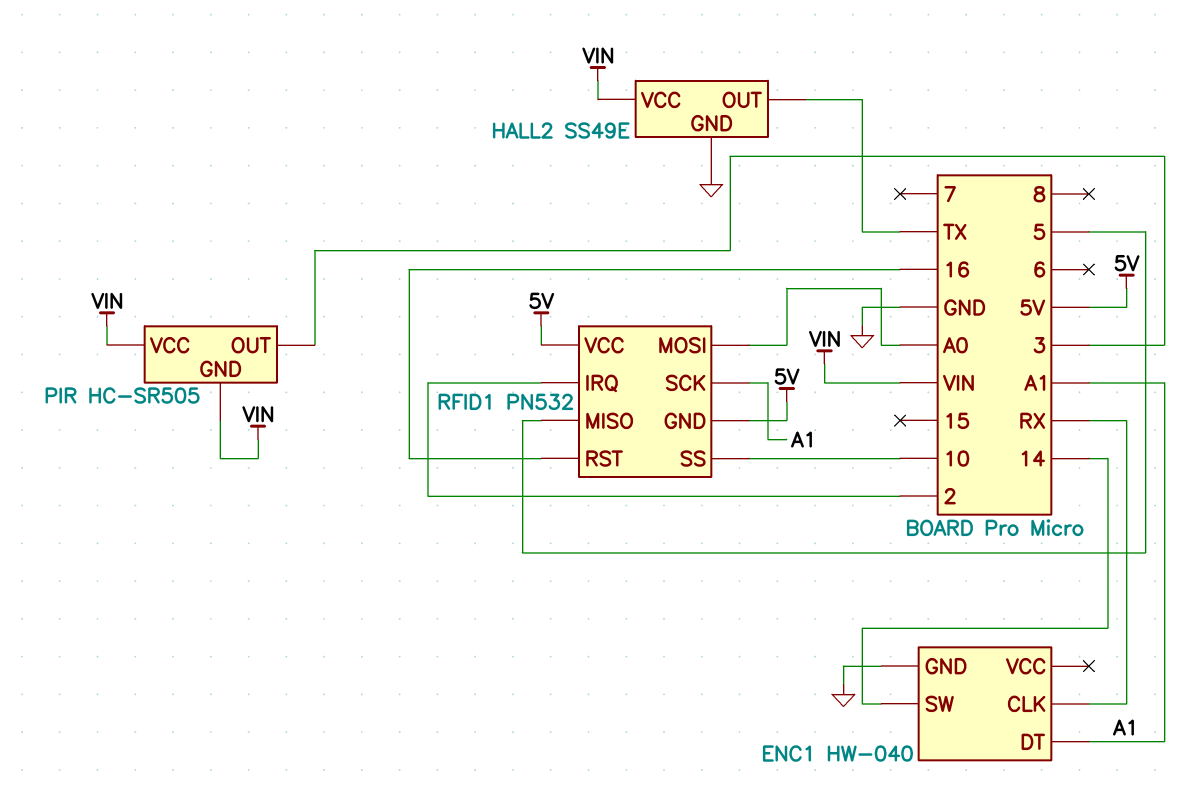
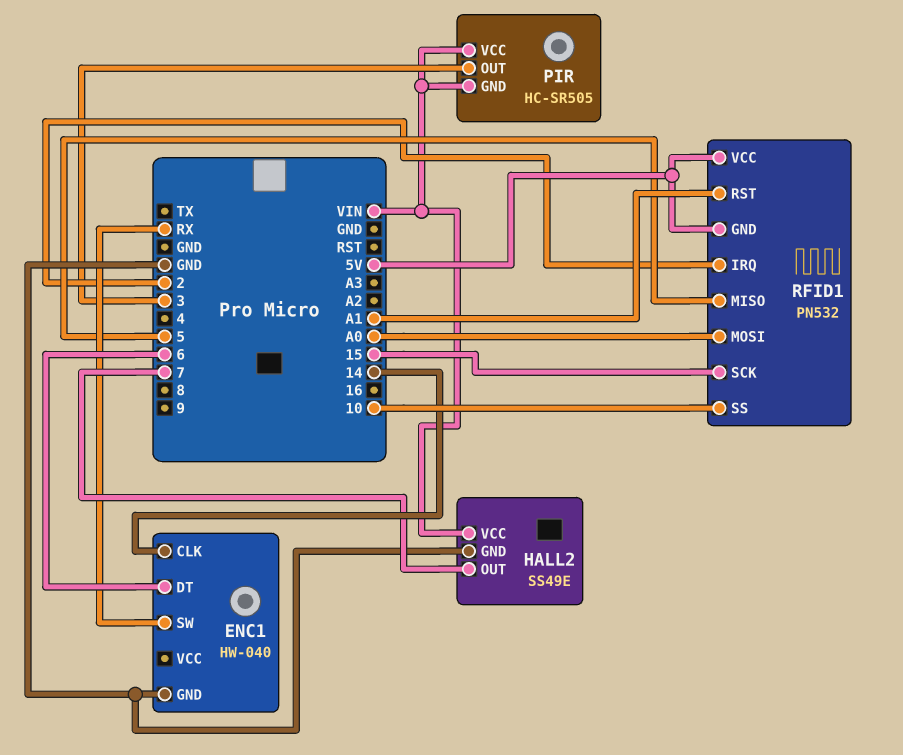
ENC1 pin CLK: RX -> 14
ENC1 pin DT: A1 -> 6
ENC1 pin SW: 14 -> RX
HALL2 pin OUT: TX -> 7
RFID1 pin RST: 16 -> A1
RFID1 pin SCK: A1 -> 15

